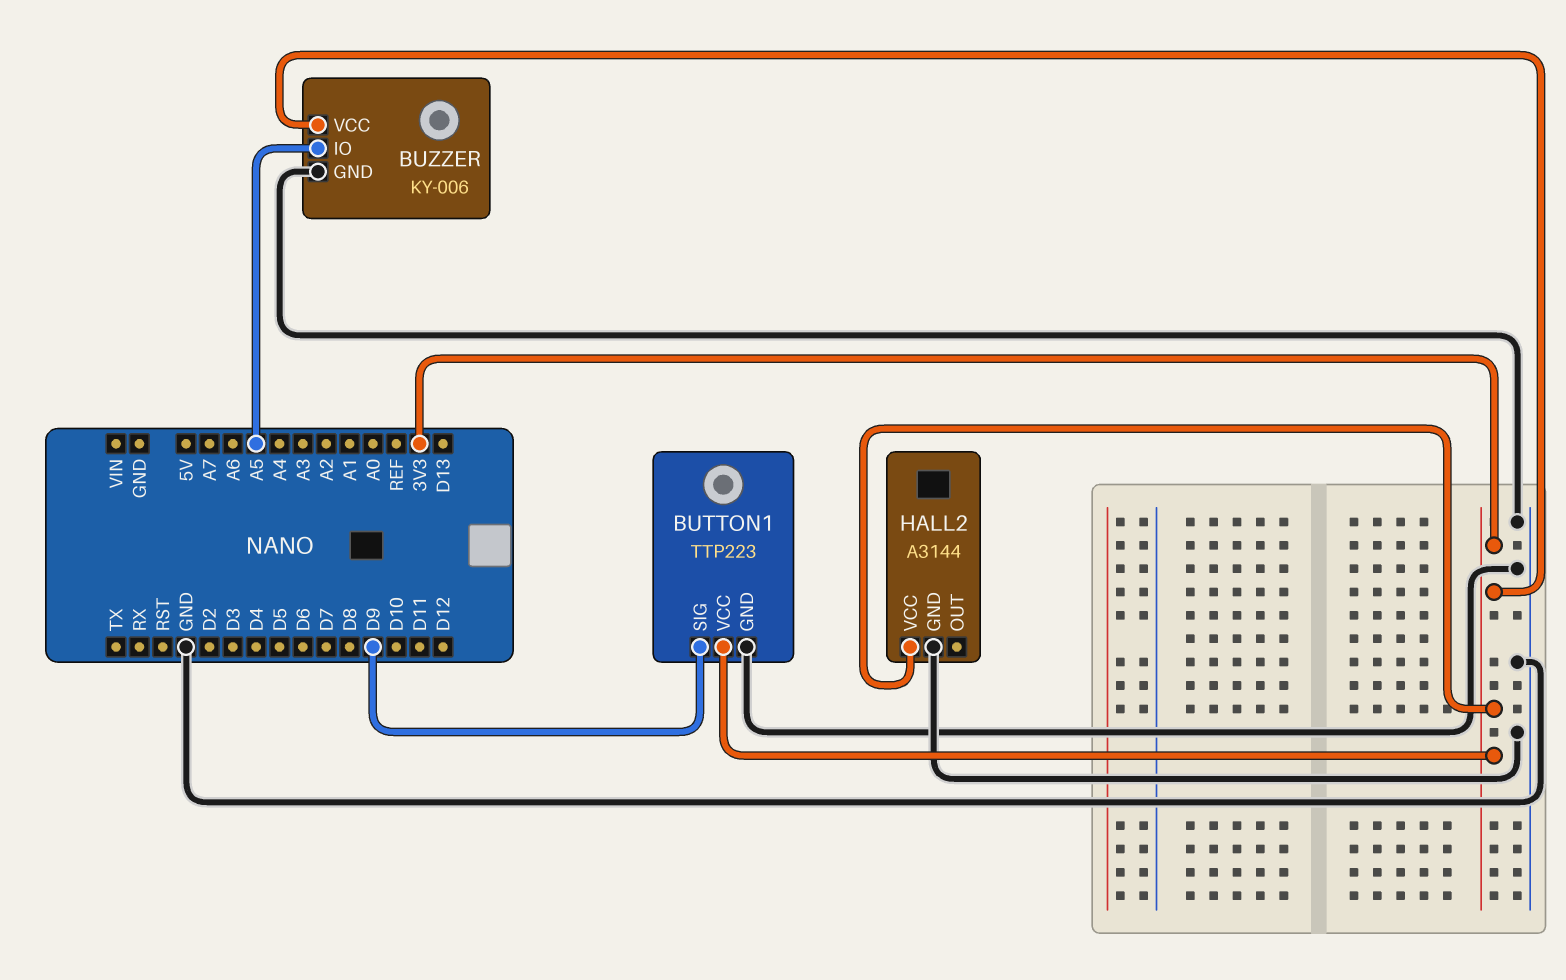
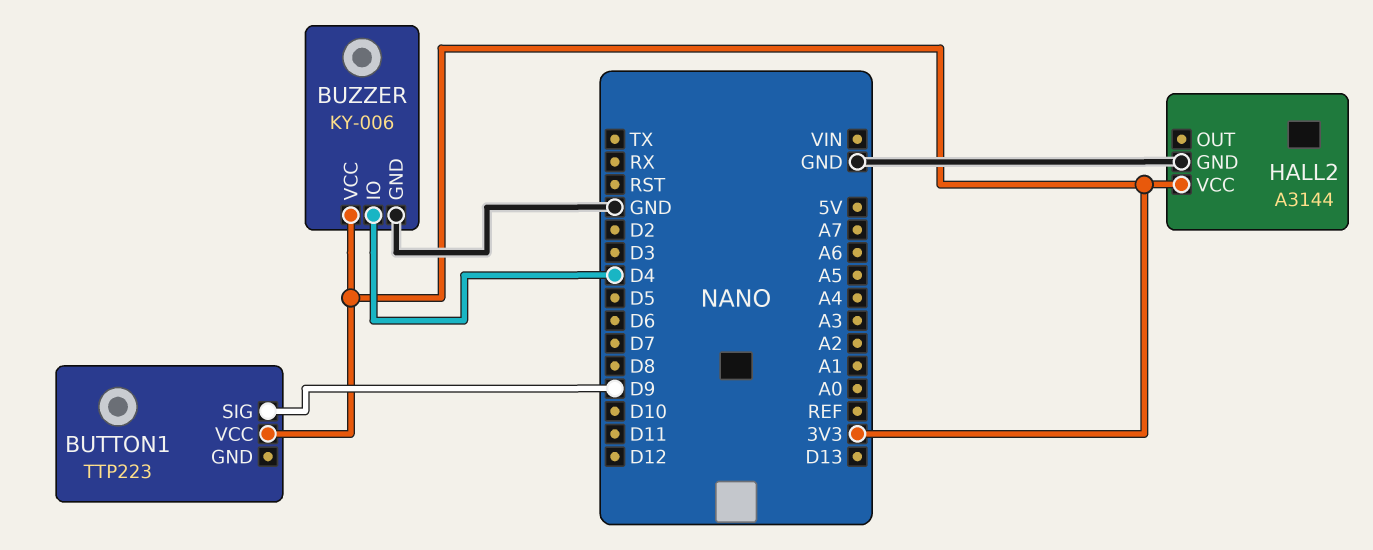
BUTTON1 pin GND: GND -> none
BUZZER pin IO: A5 -> D4

